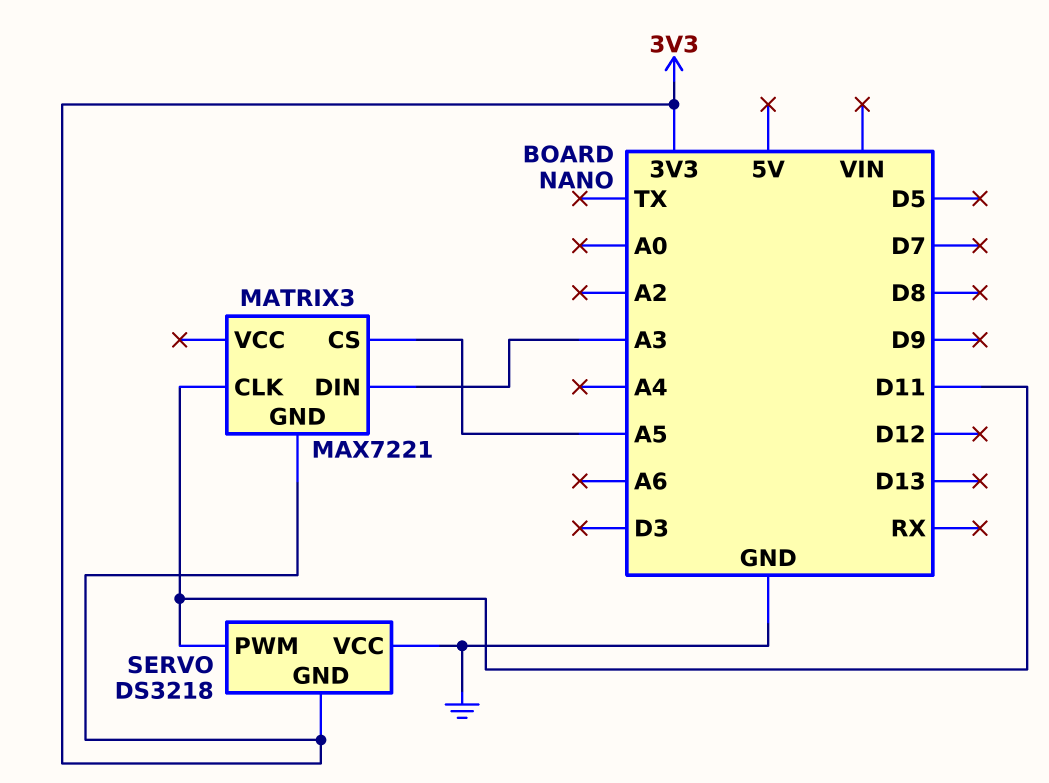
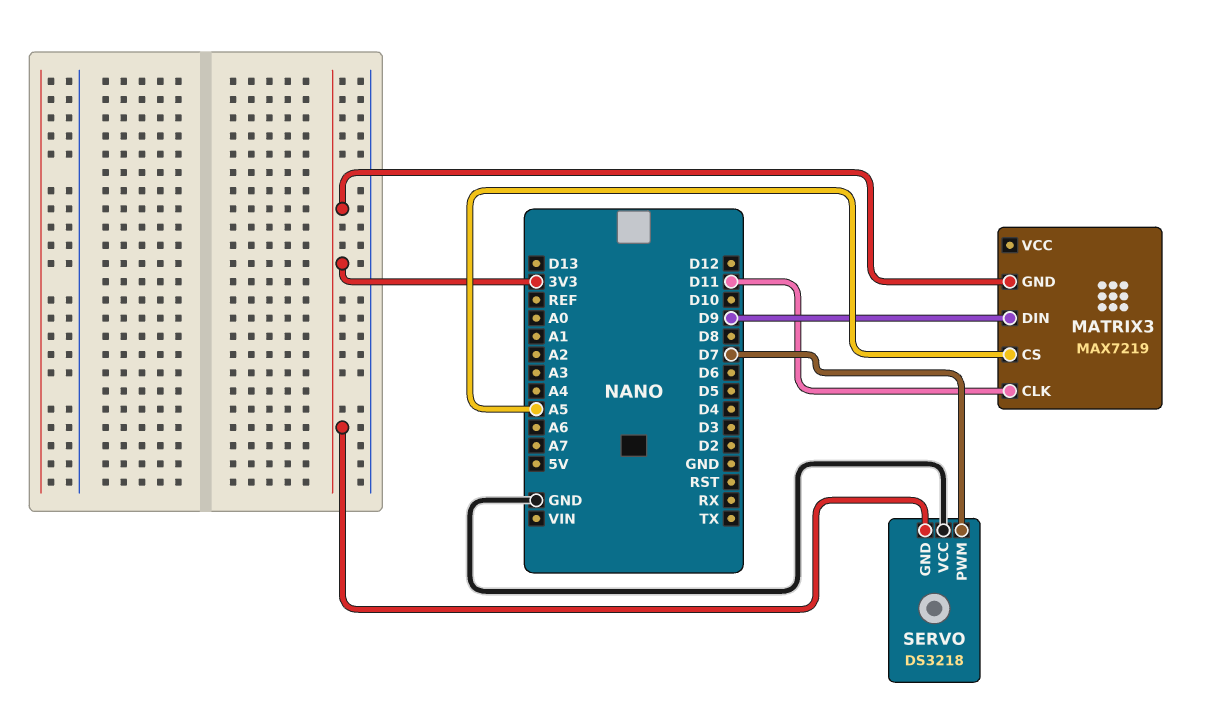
MATRIX3: MAX7221 -> MAX7219
MATRIX3 pin DIN: A3 -> D9
SERVO pin PWM: D11 -> D7

